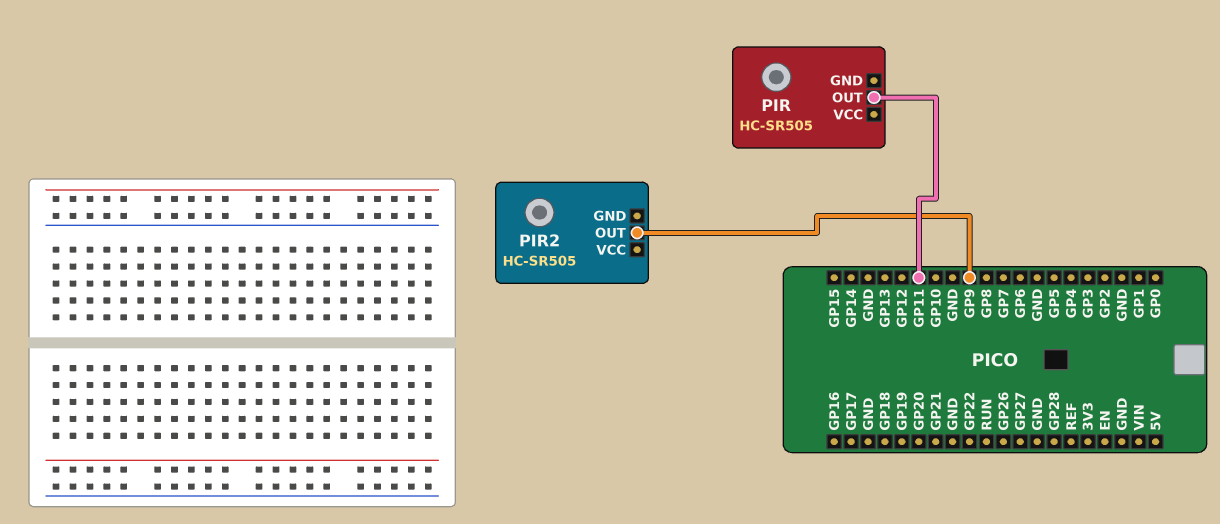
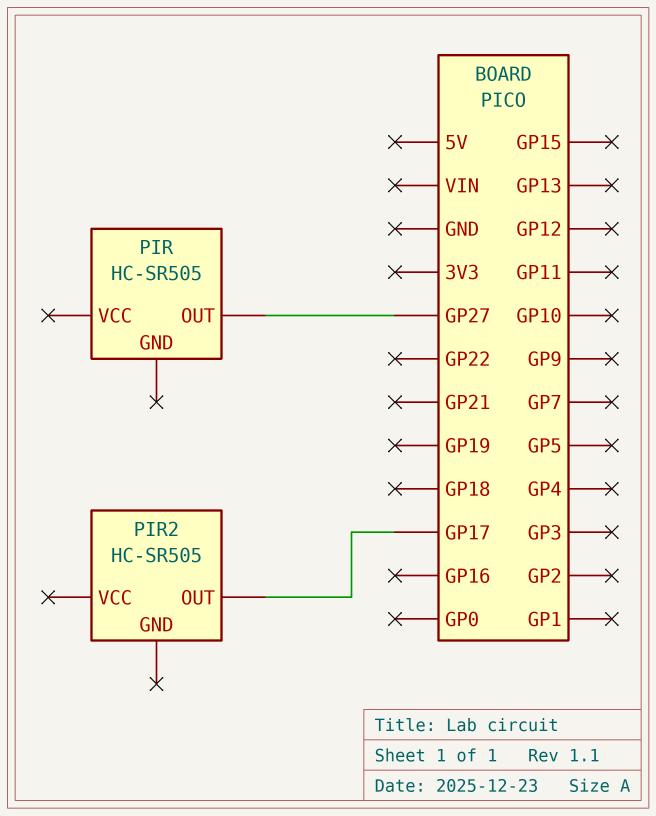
PIR pin OUT: GP11 -> GP27
PIR2 pin OUT: GP9 -> GP17

